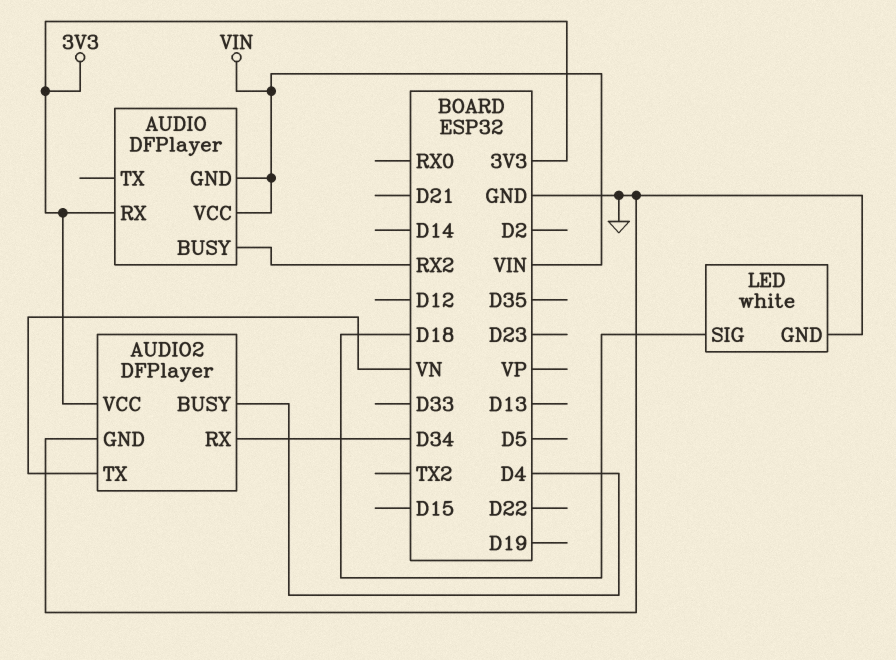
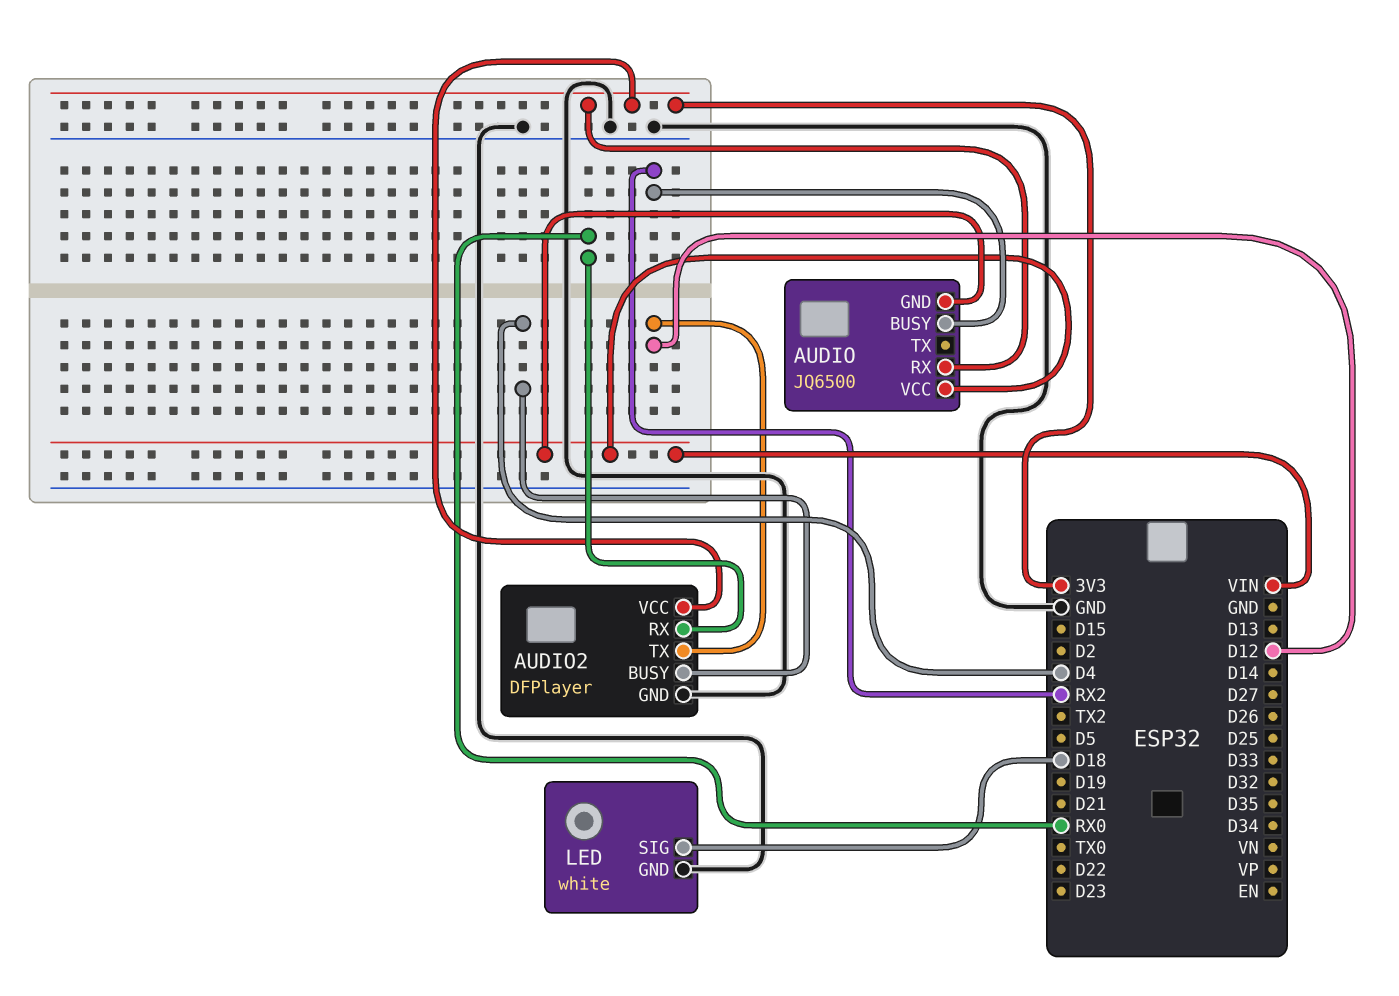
AUDIO: DFPlayer -> JQ6500
AUDIO2 pin RX: D34 -> RX0
AUDIO2 pin TX: VN -> D12

